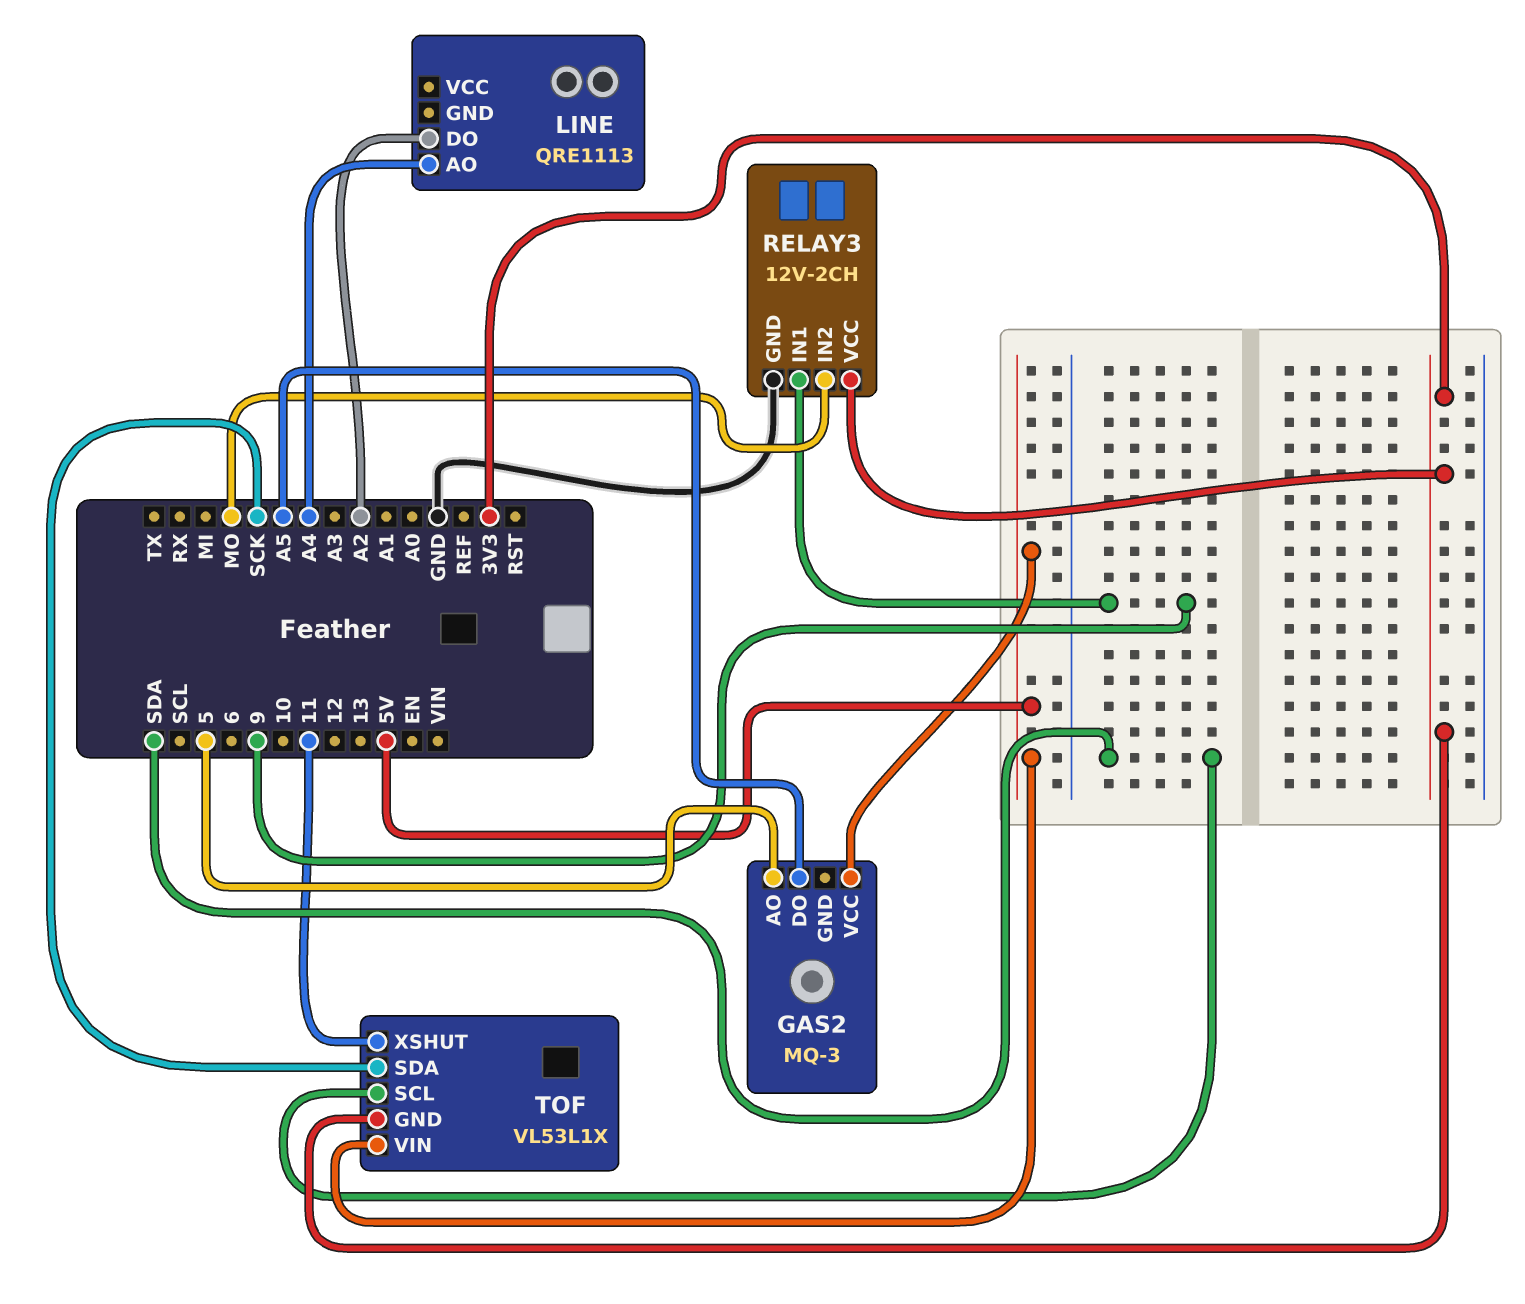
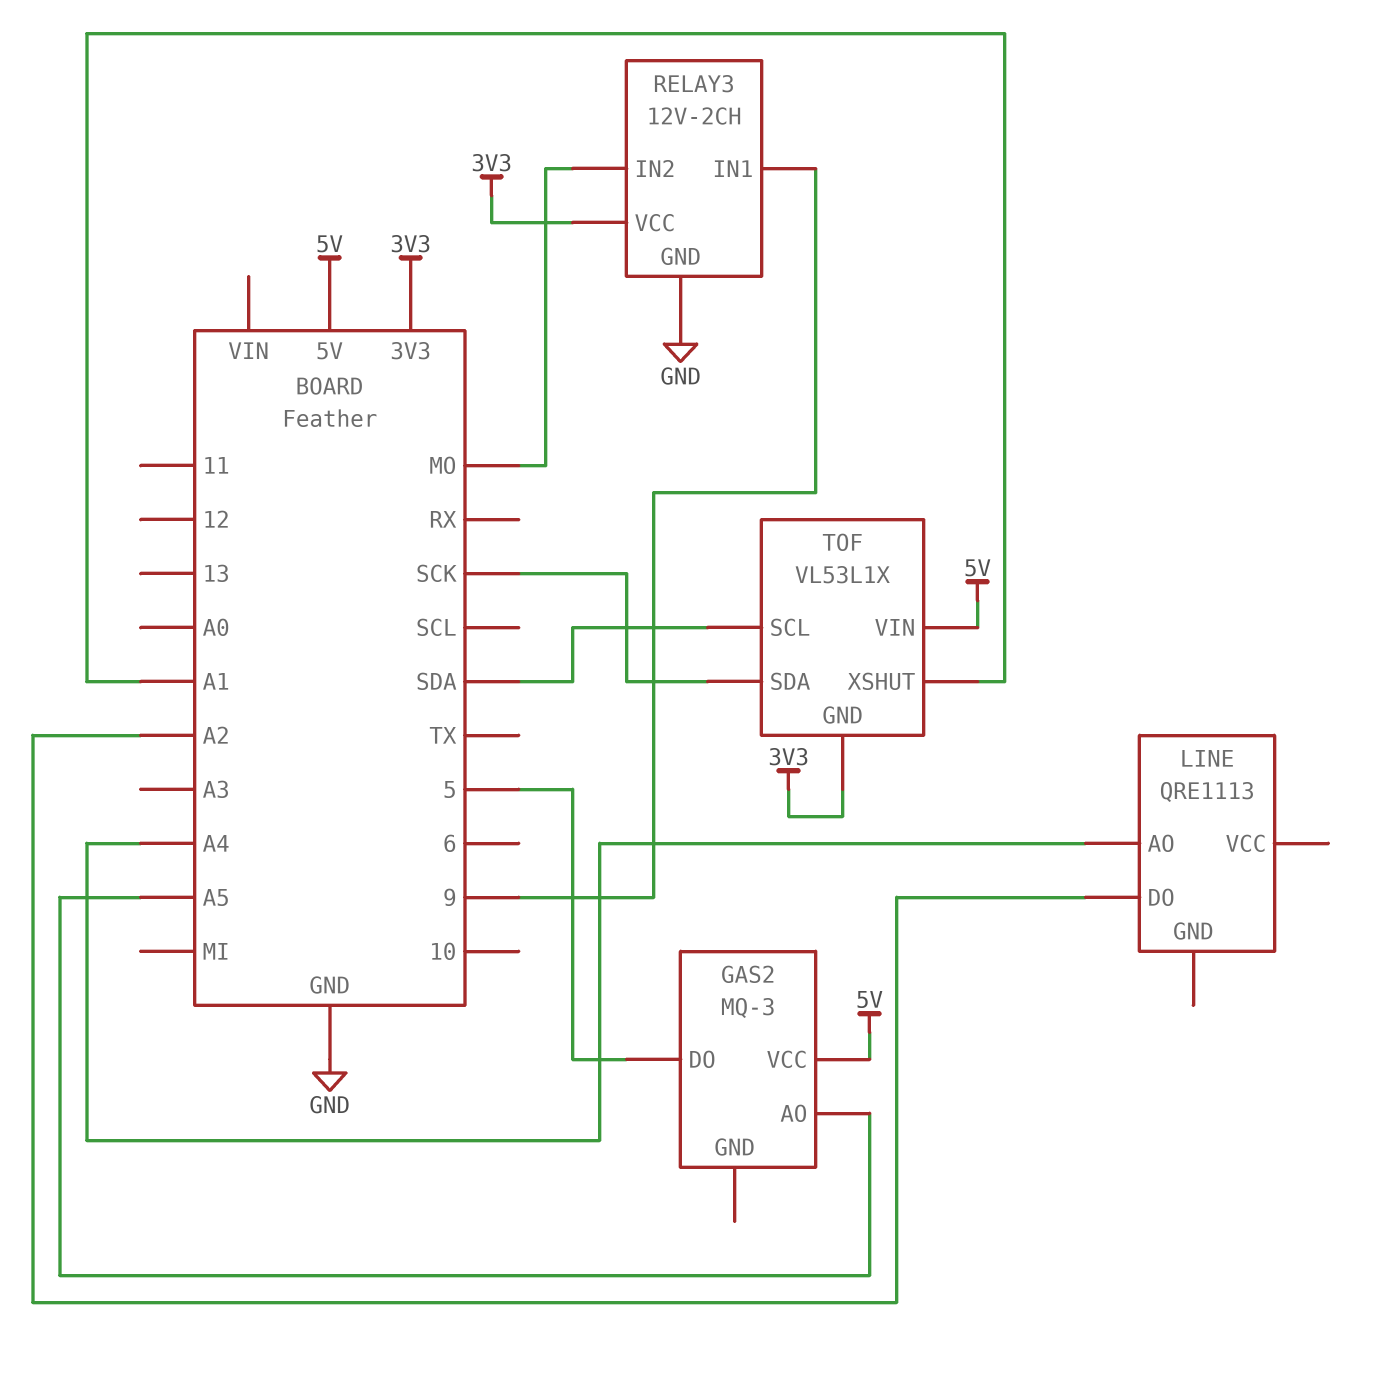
GAS2 pin AO: 5 -> A5
GAS2 pin DO: A5 -> 5
TOF pin XSHUT: 11 -> A1

